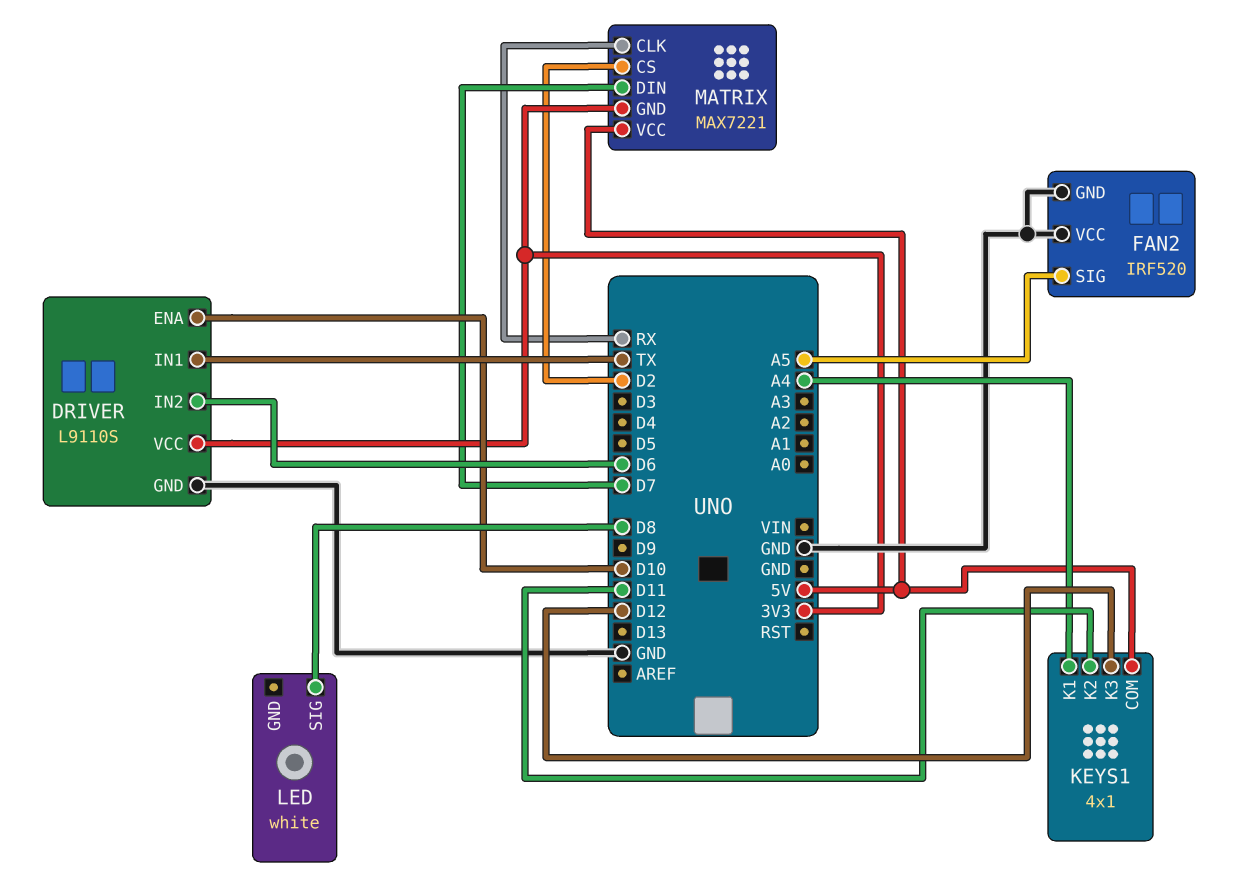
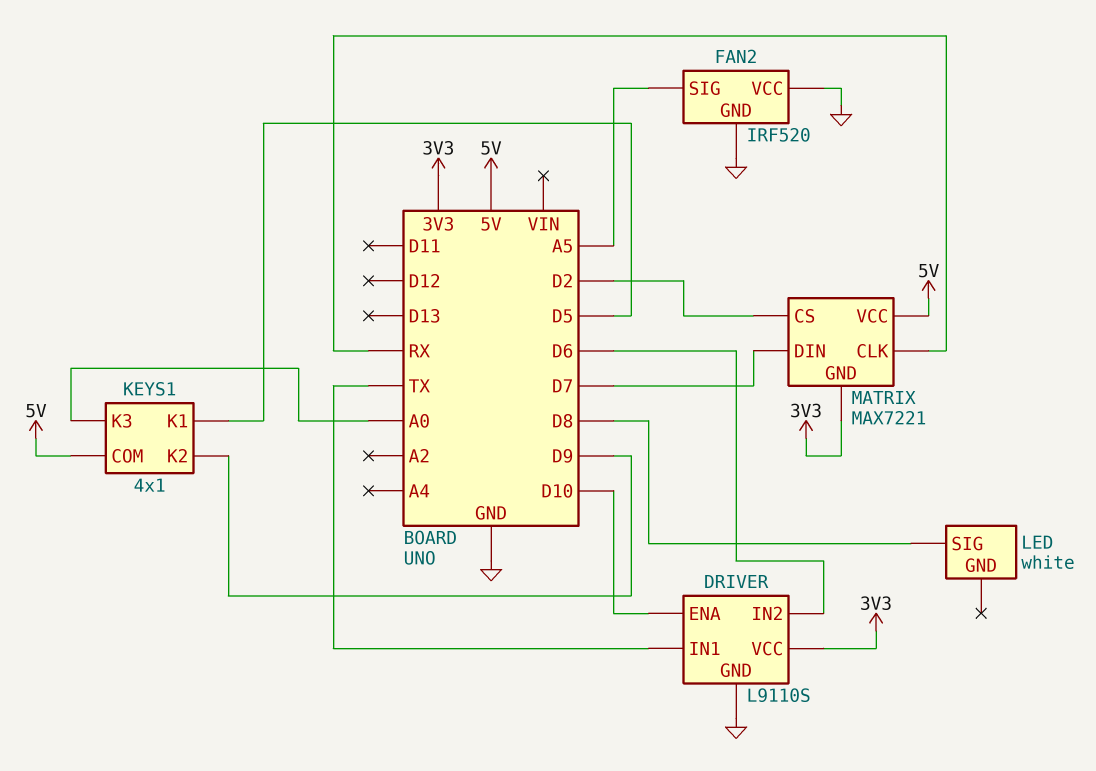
KEYS1 pin K1: A4 -> D5
KEYS1 pin K2: D11 -> D9
KEYS1 pin K3: D12 -> A0

